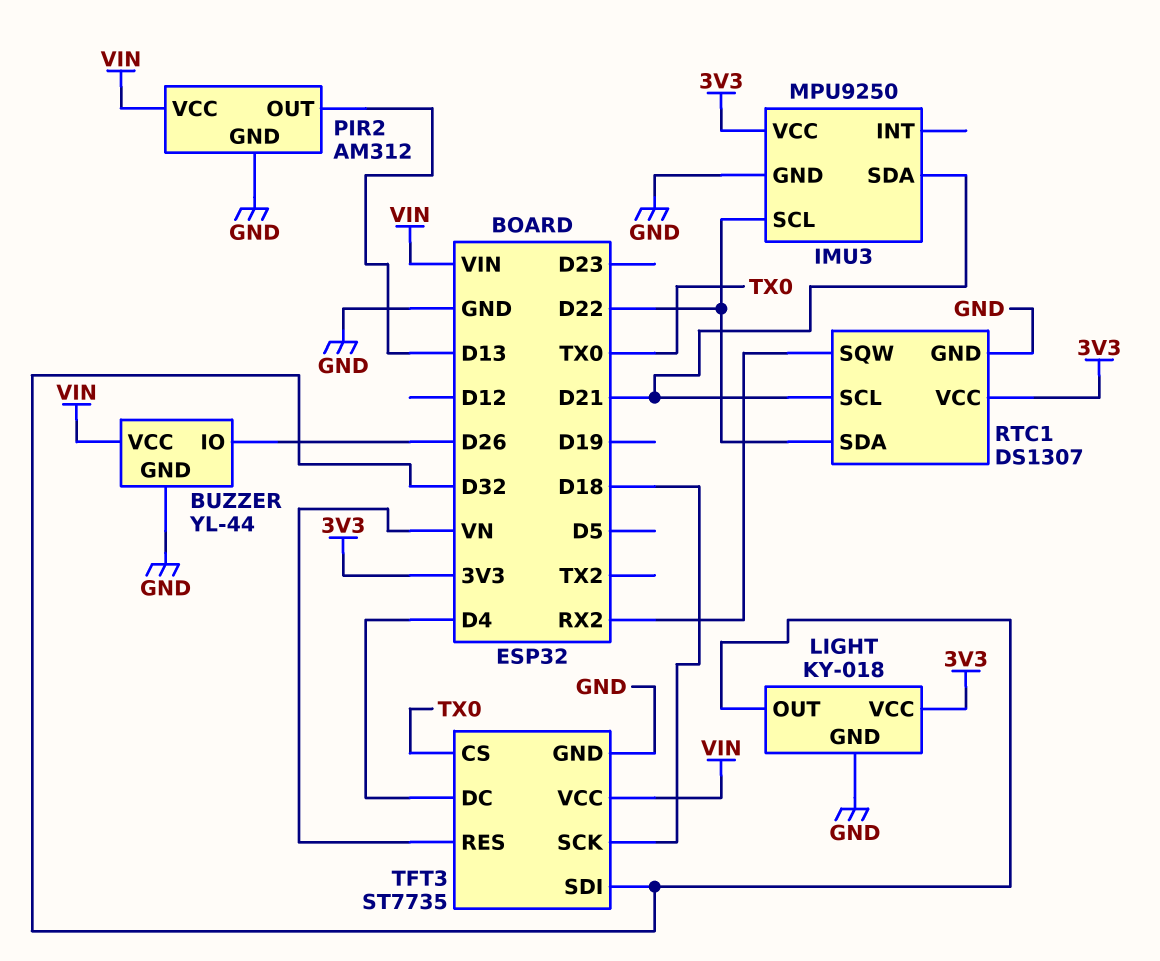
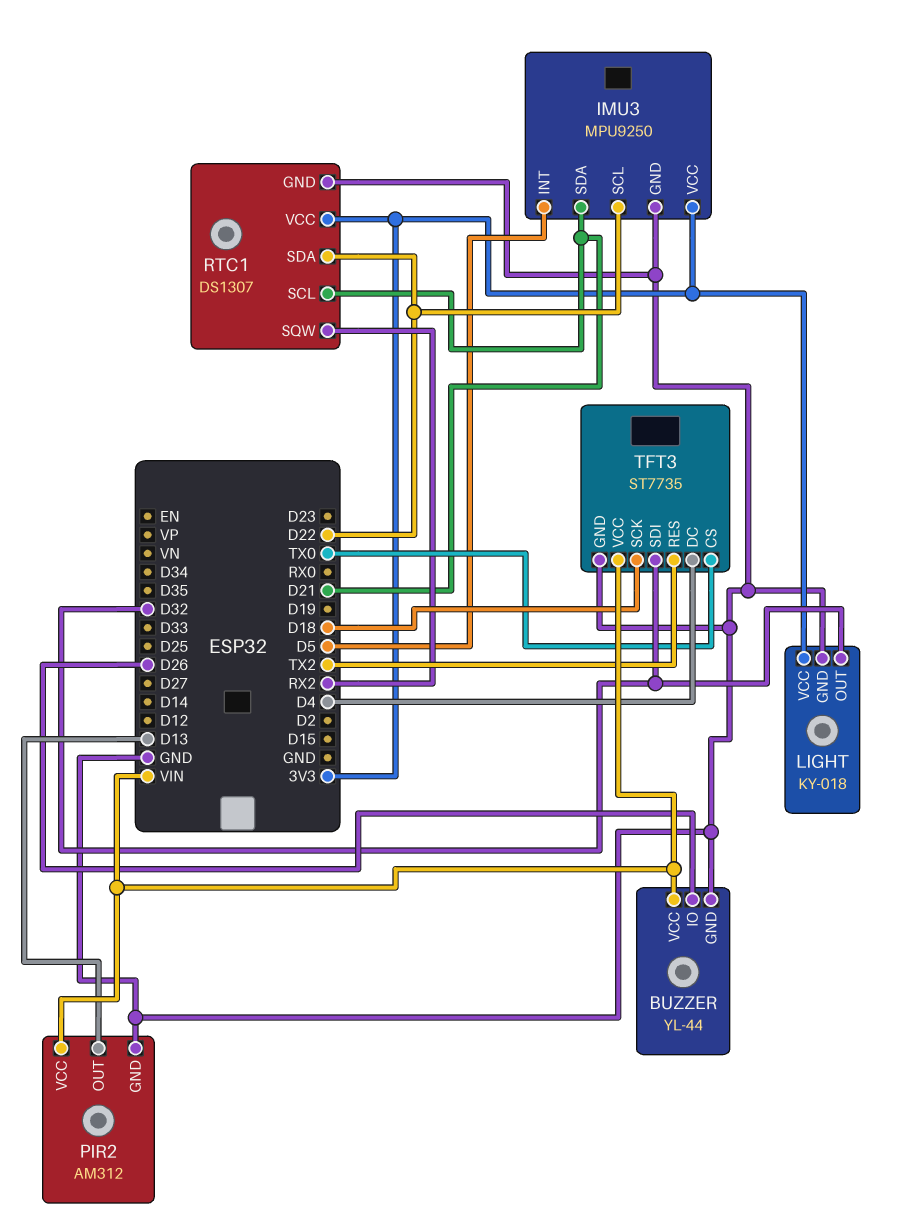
IMU3 pin INT: none -> D5
TFT3 pin RES: VN -> TX2

